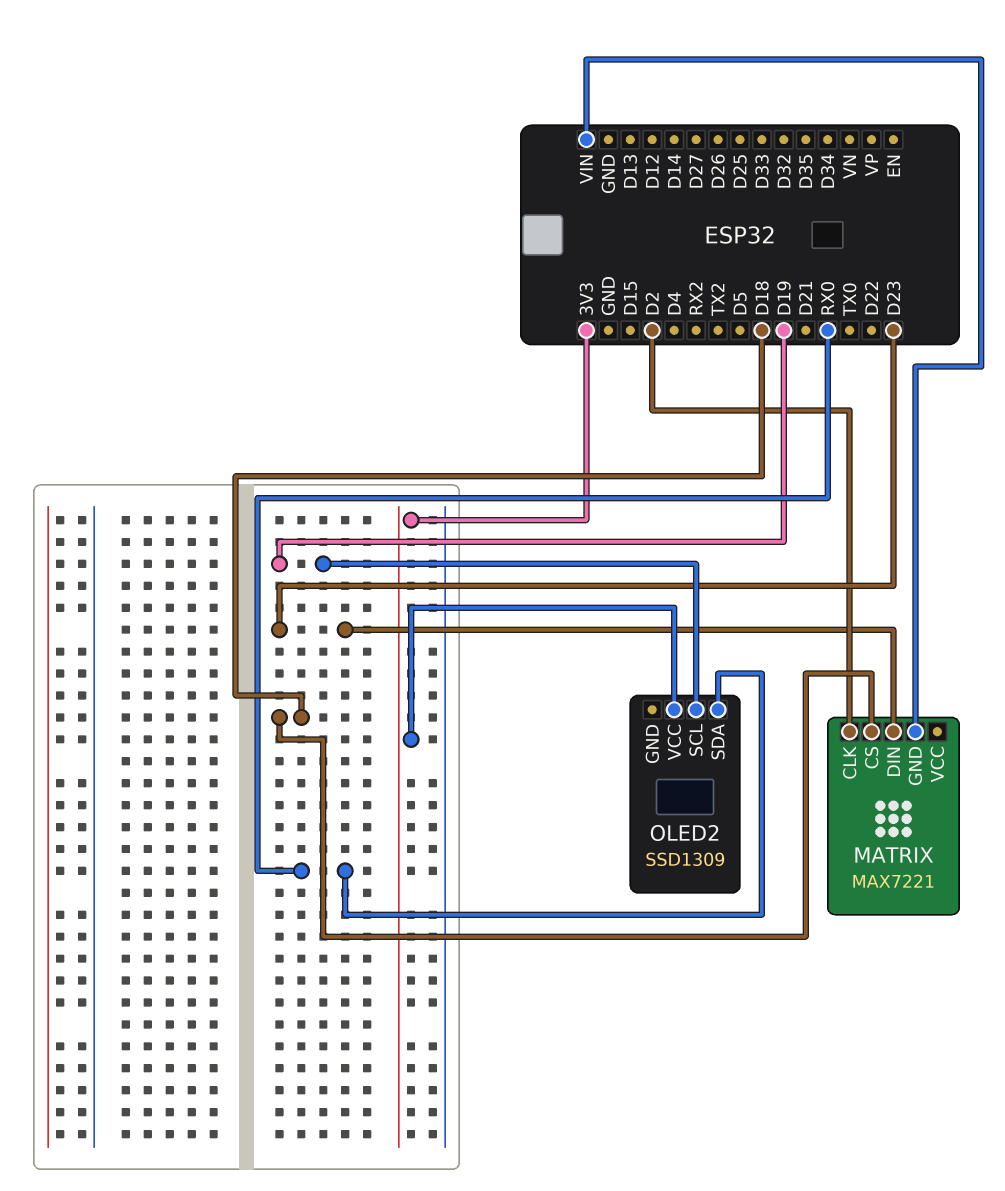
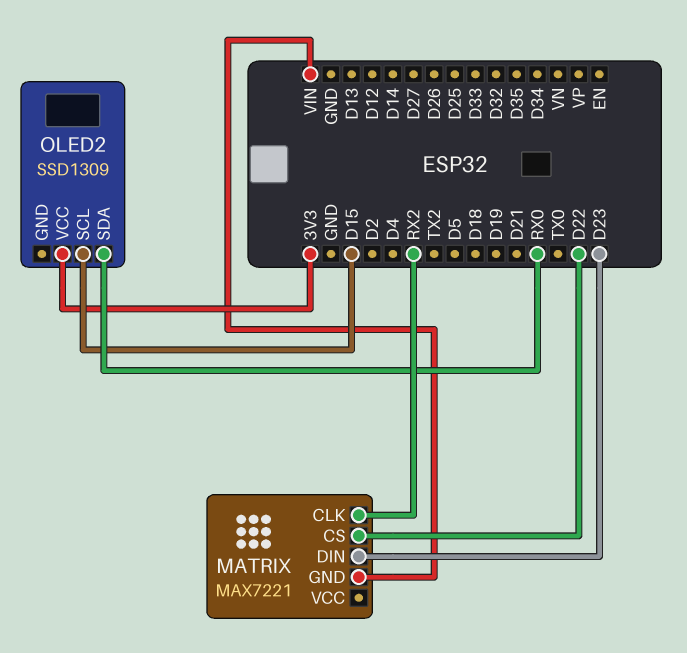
MATRIX pin CLK: D2 -> RX2
MATRIX pin CS: D18 -> D22
OLED2 pin SCL: D19 -> D15

